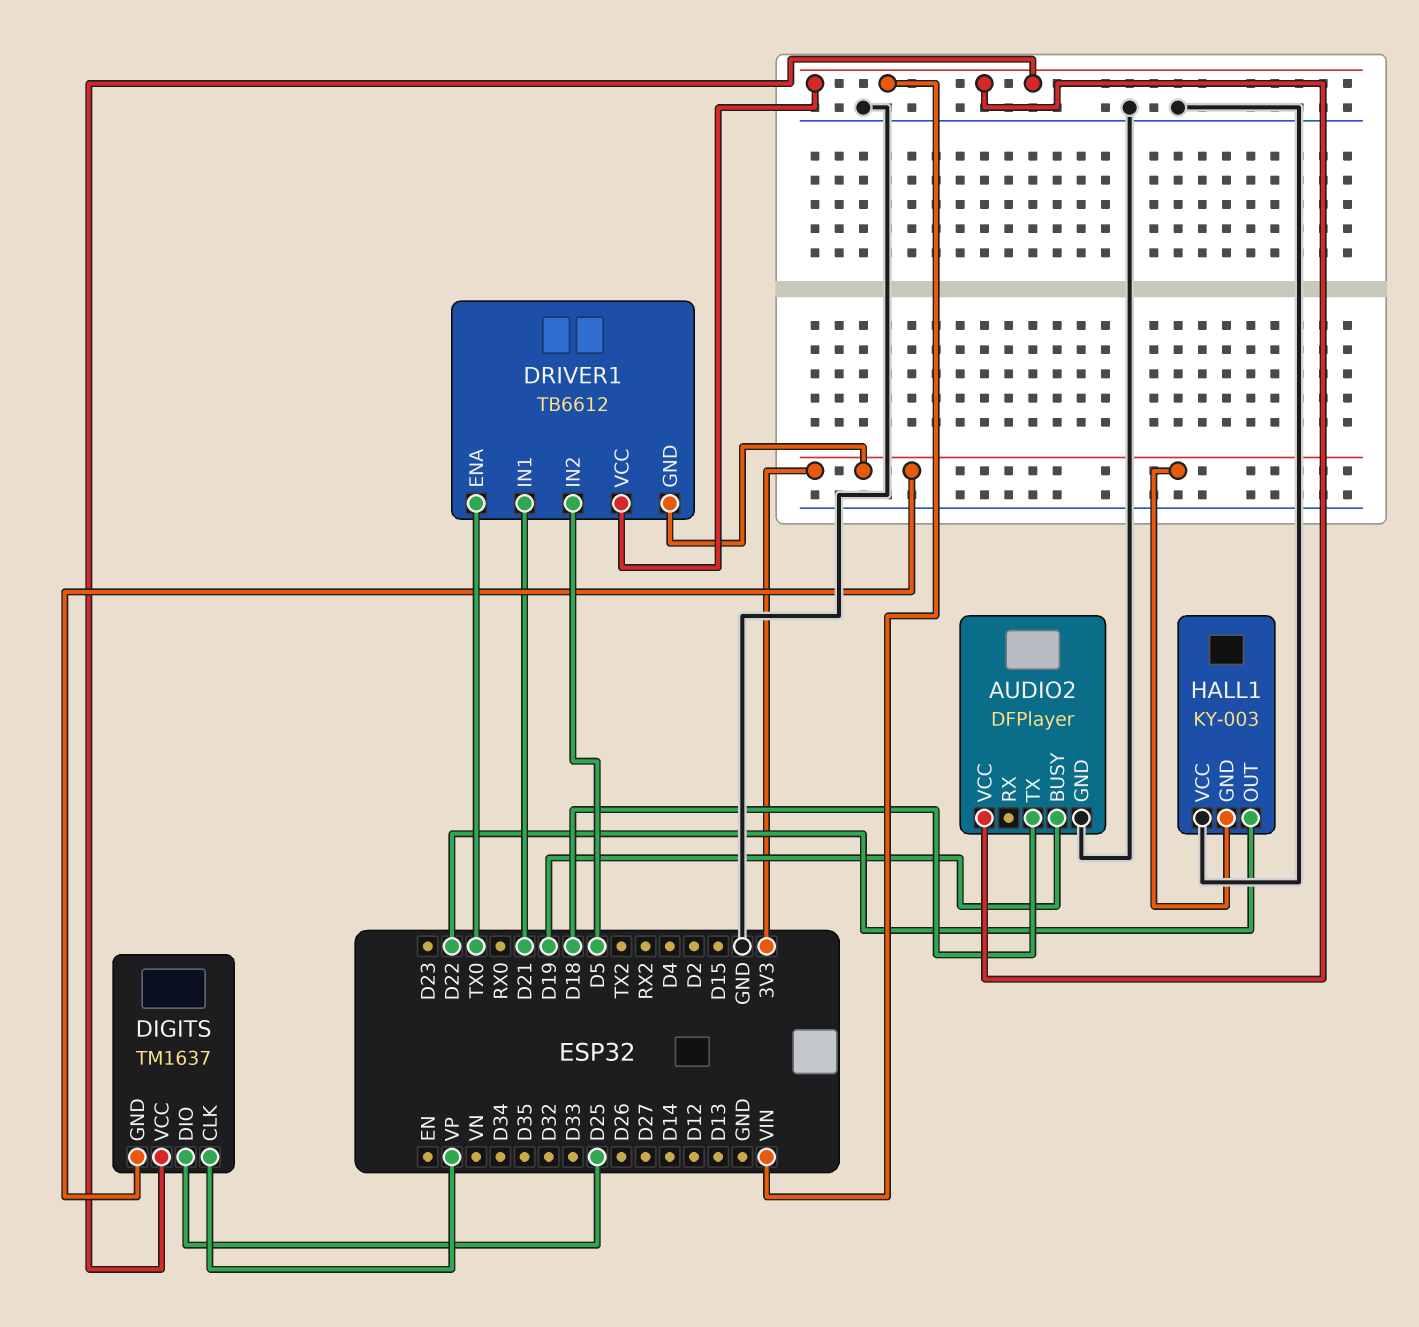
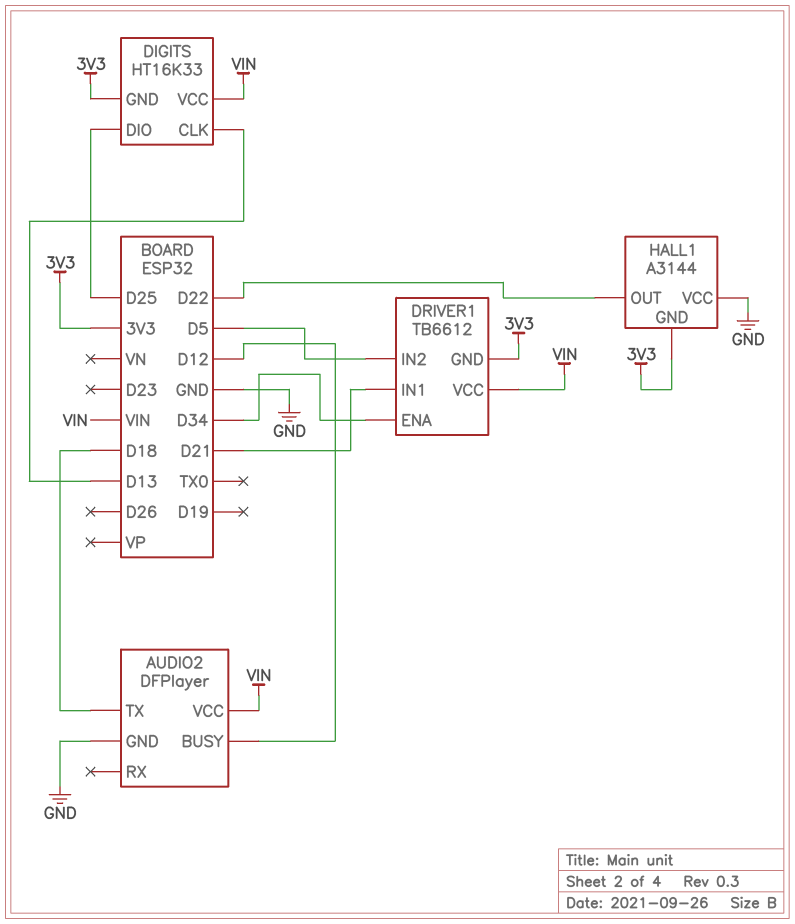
AUDIO2 pin BUSY: D19 -> D12
DIGITS: TM1637 -> HT16K33
DIGITS pin CLK: VP -> D13
DRIVER1 pin ENA: TX0 -> D34
HALL1: KY-003 -> A3144

